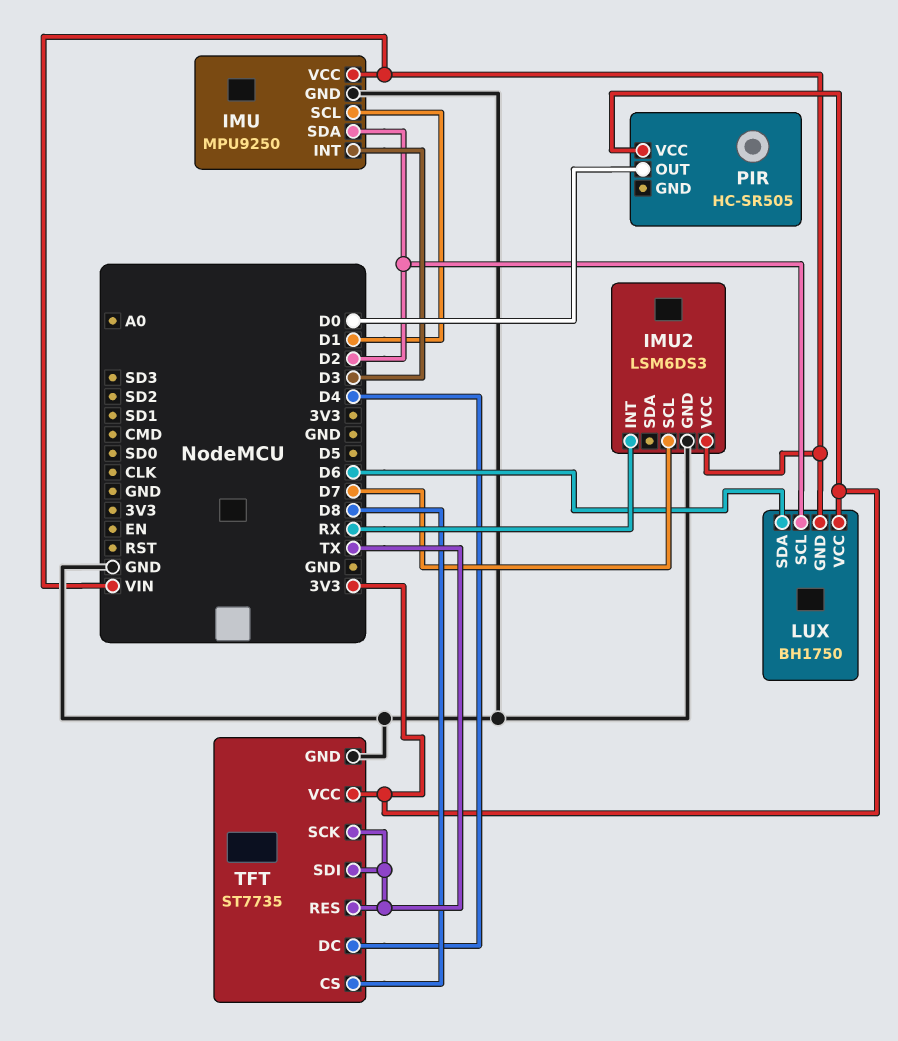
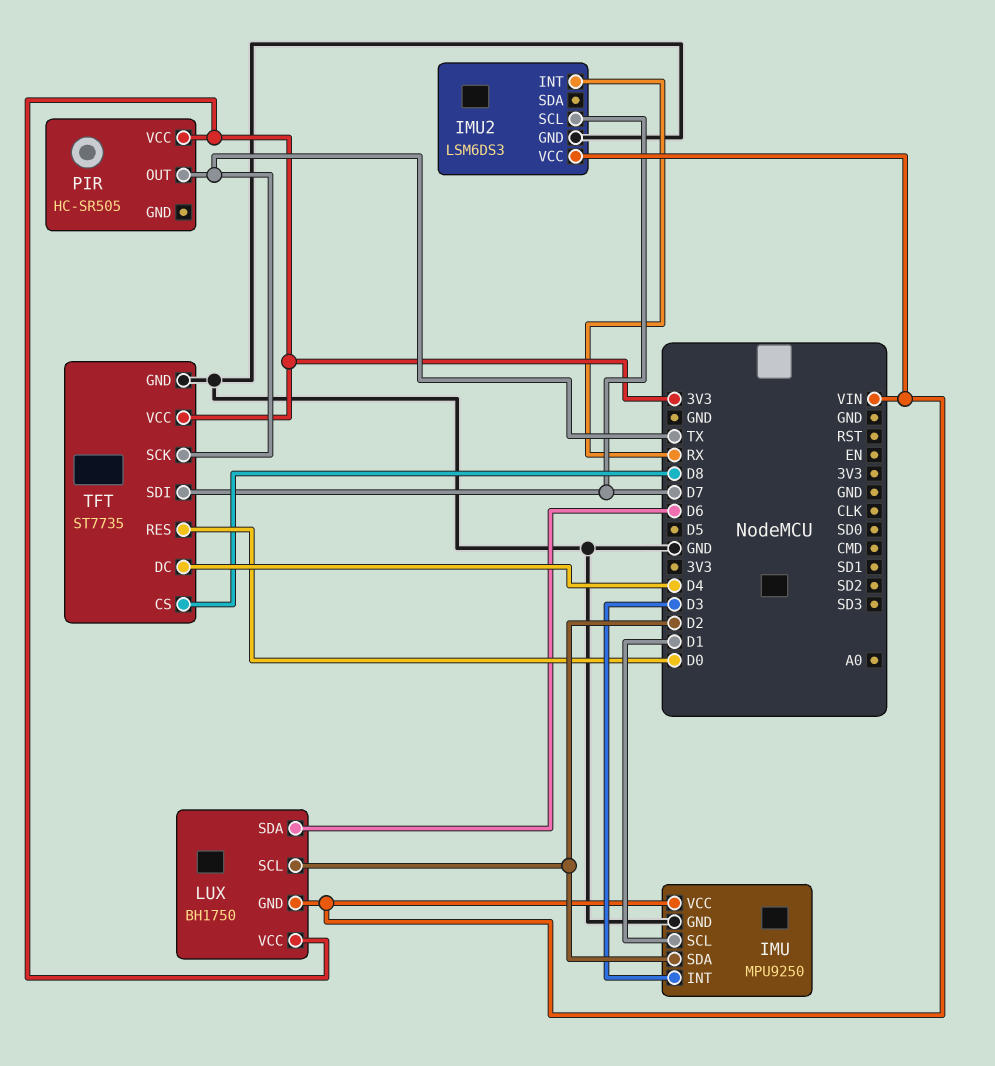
PIR pin OUT: D0 -> TX
TFT pin RES: TX -> D0
TFT pin SDI: TX -> D7

